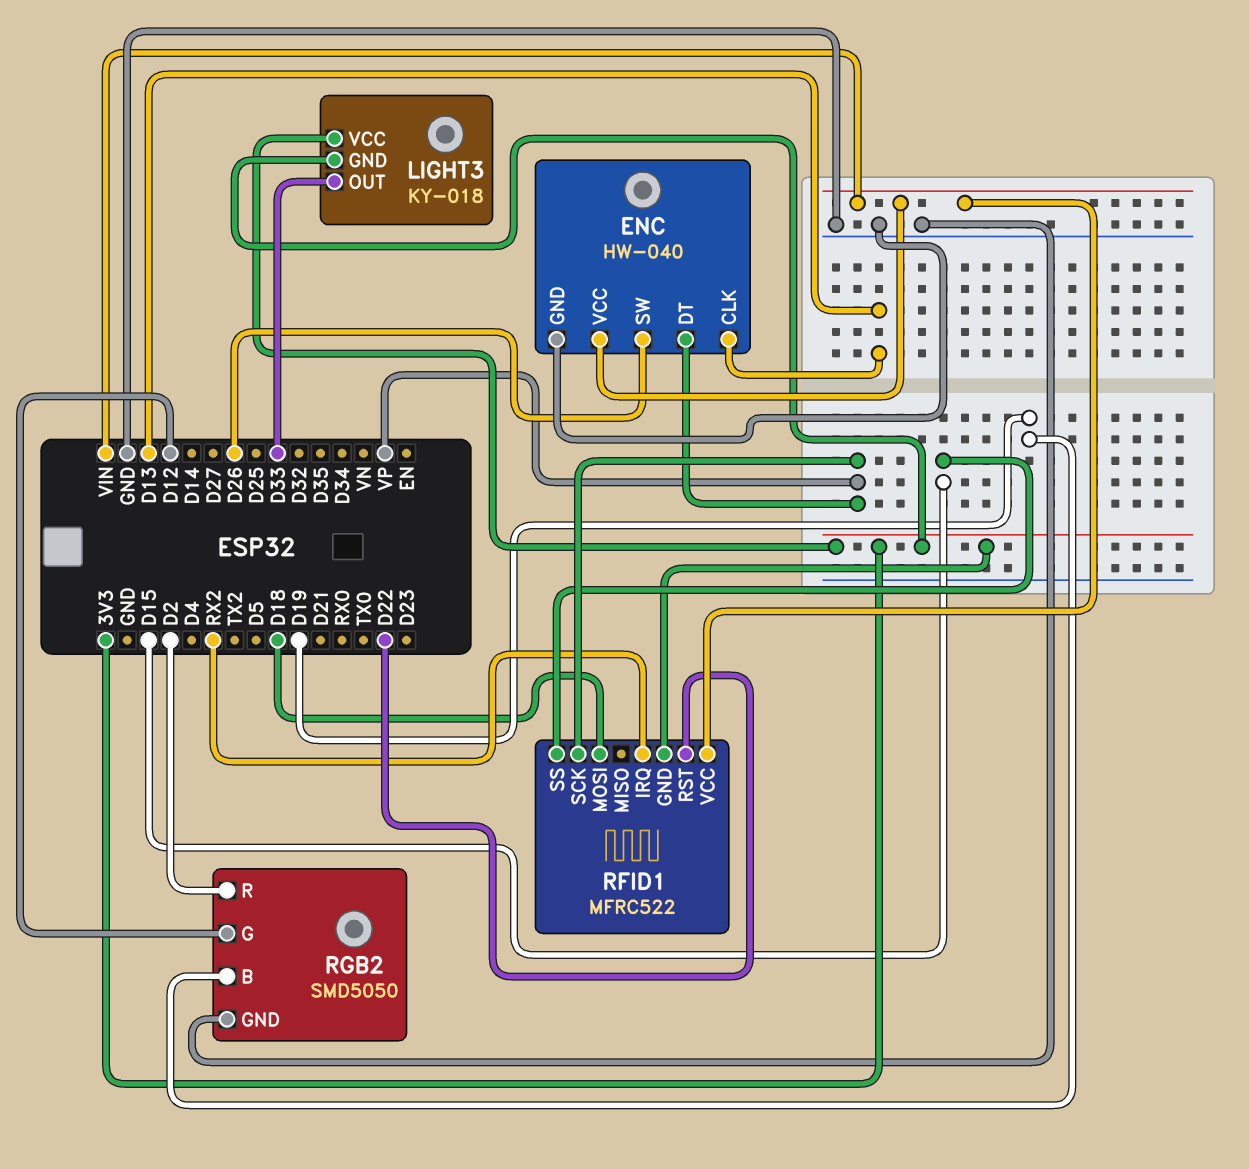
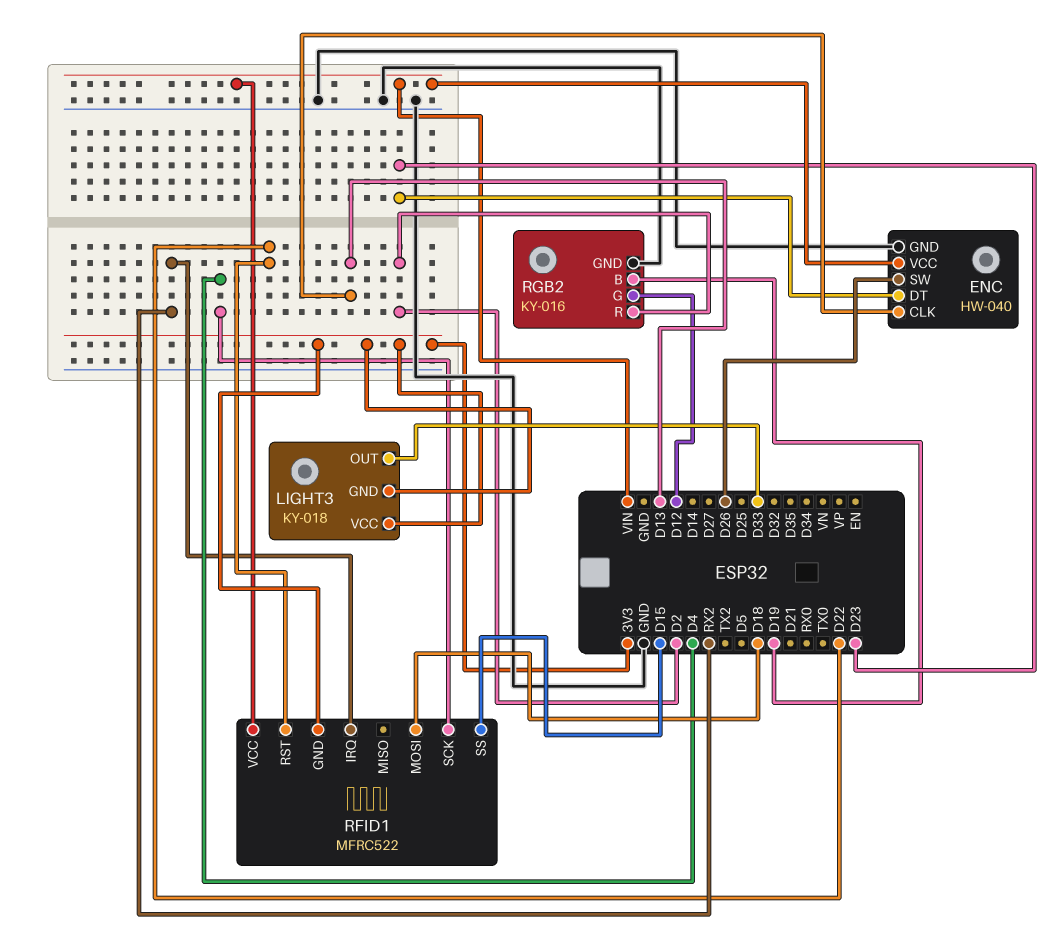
ENC pin DT: VP -> D23
RFID1 pin SCK: VP -> D4
RGB2: SMD5050 -> KY-016

